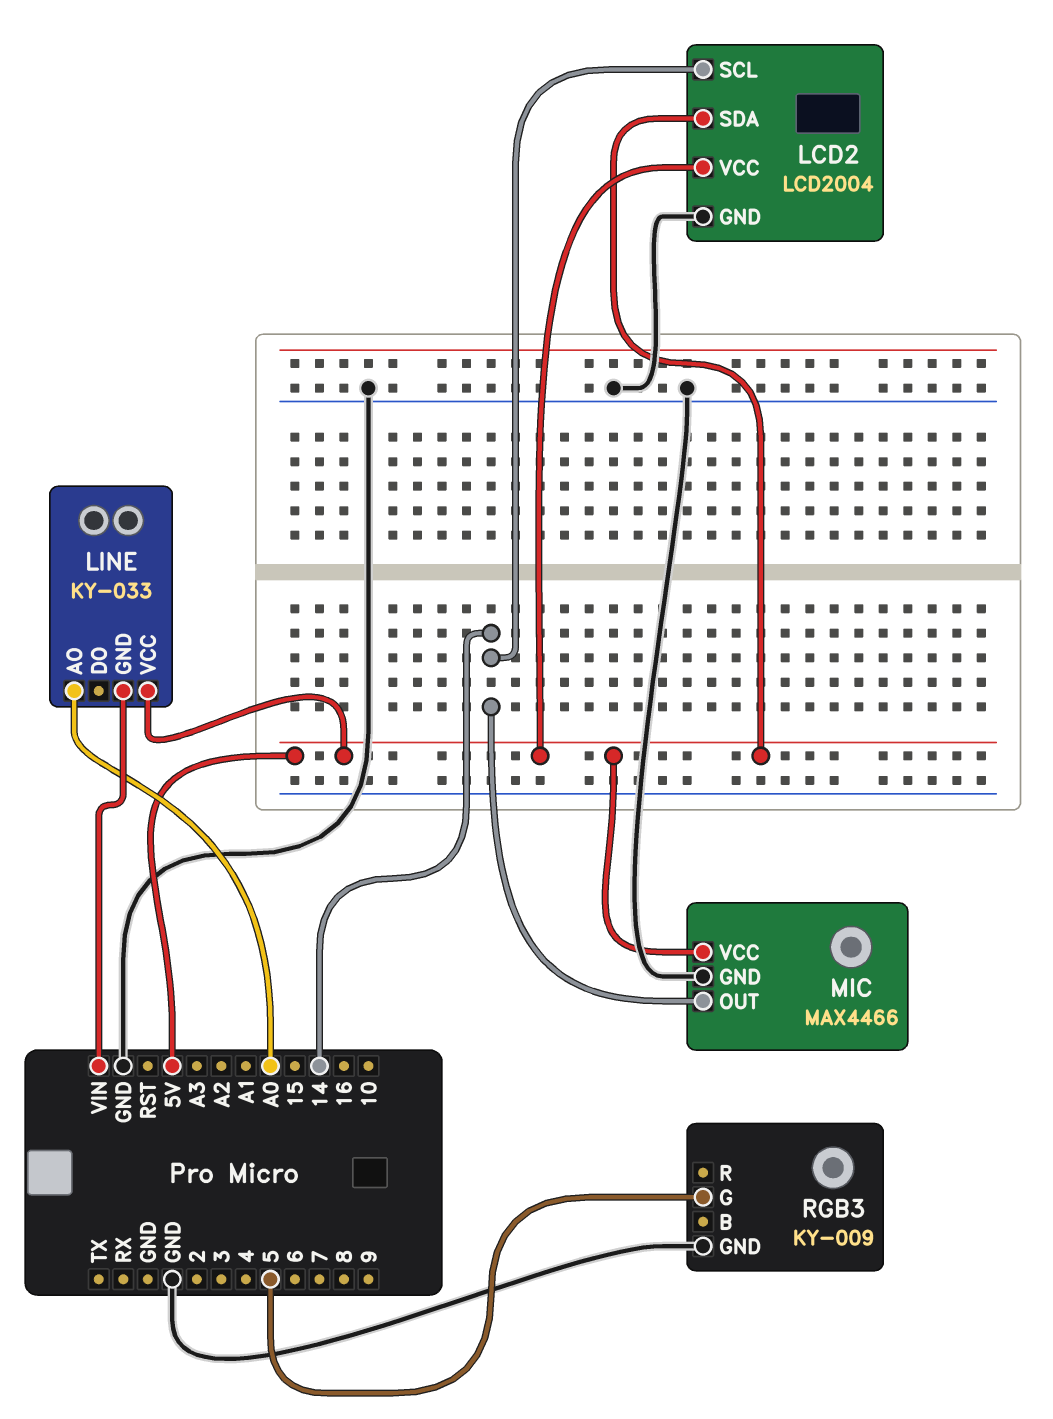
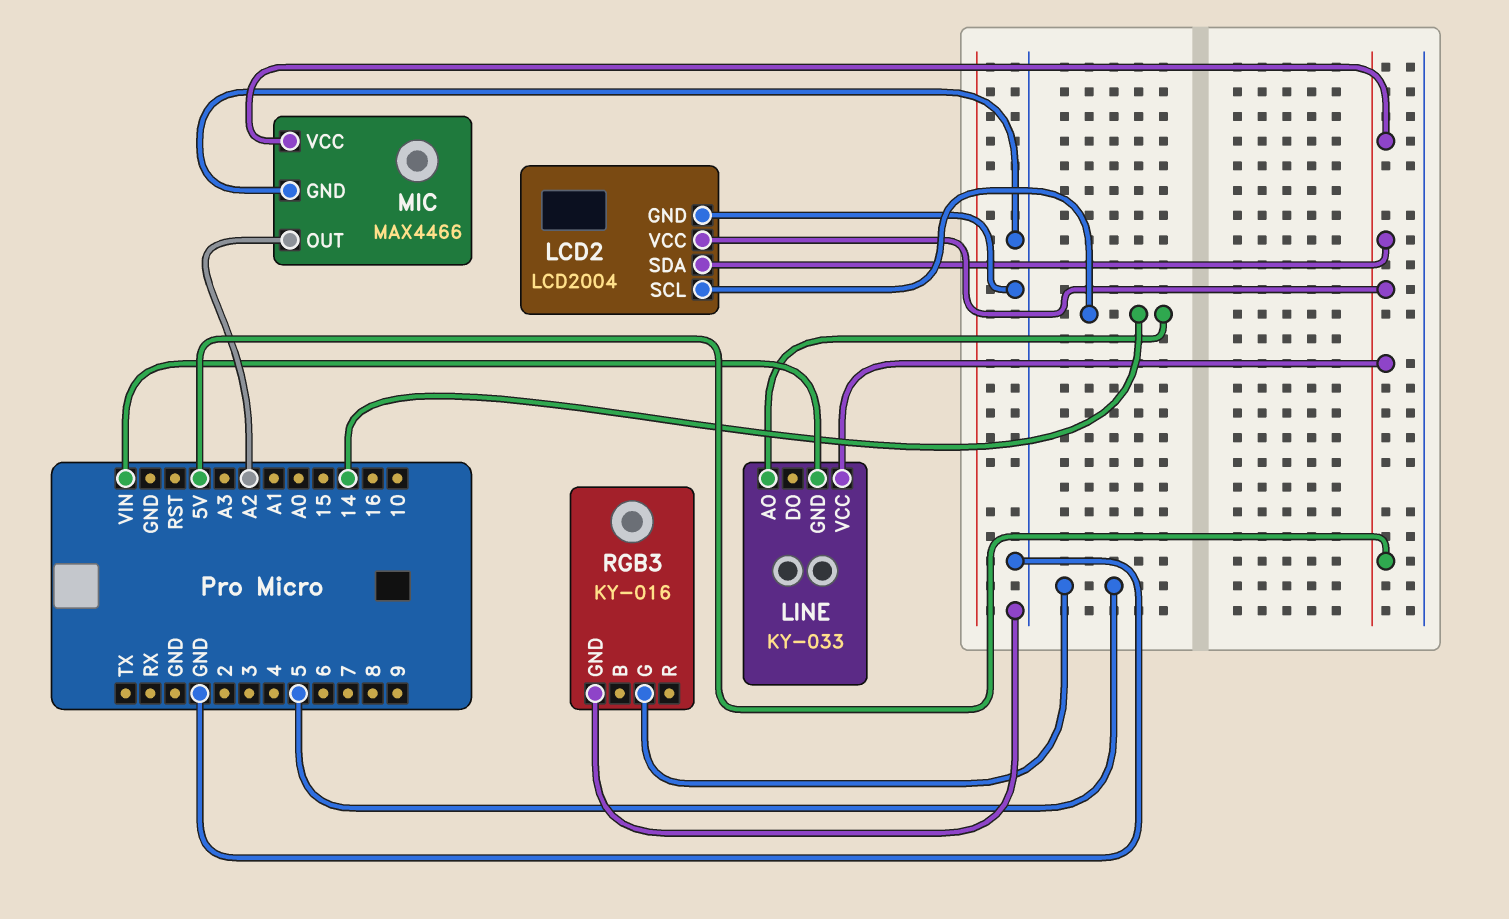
LINE pin AO: A0 -> 14
MIC pin OUT: 14 -> A2
RGB3: KY-009 -> KY-016

